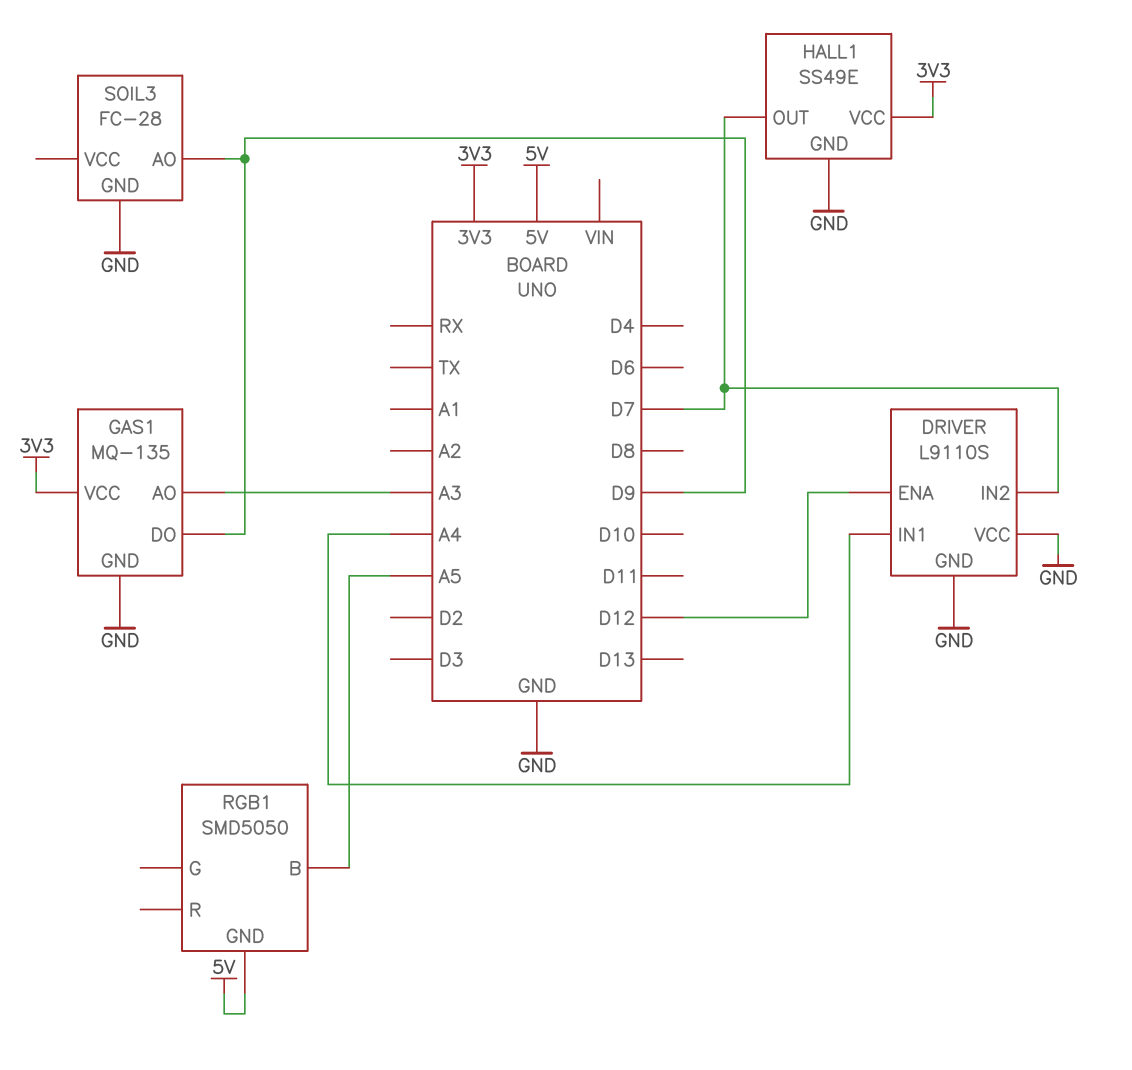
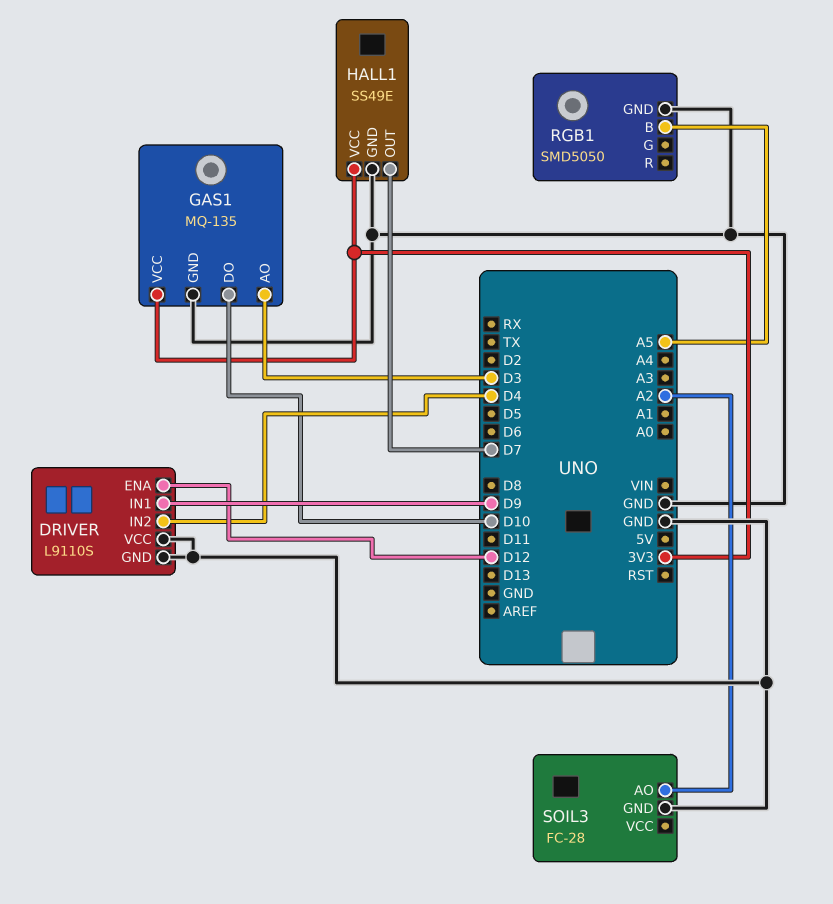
DRIVER pin IN1: A4 -> D9
DRIVER pin IN2: D7 -> D4
GAS1 pin AO: A3 -> D3
GAS1 pin DO: D9 -> D10
RGB1 pin GND: 5V -> GND
SOIL3 pin AO: D9 -> A2

